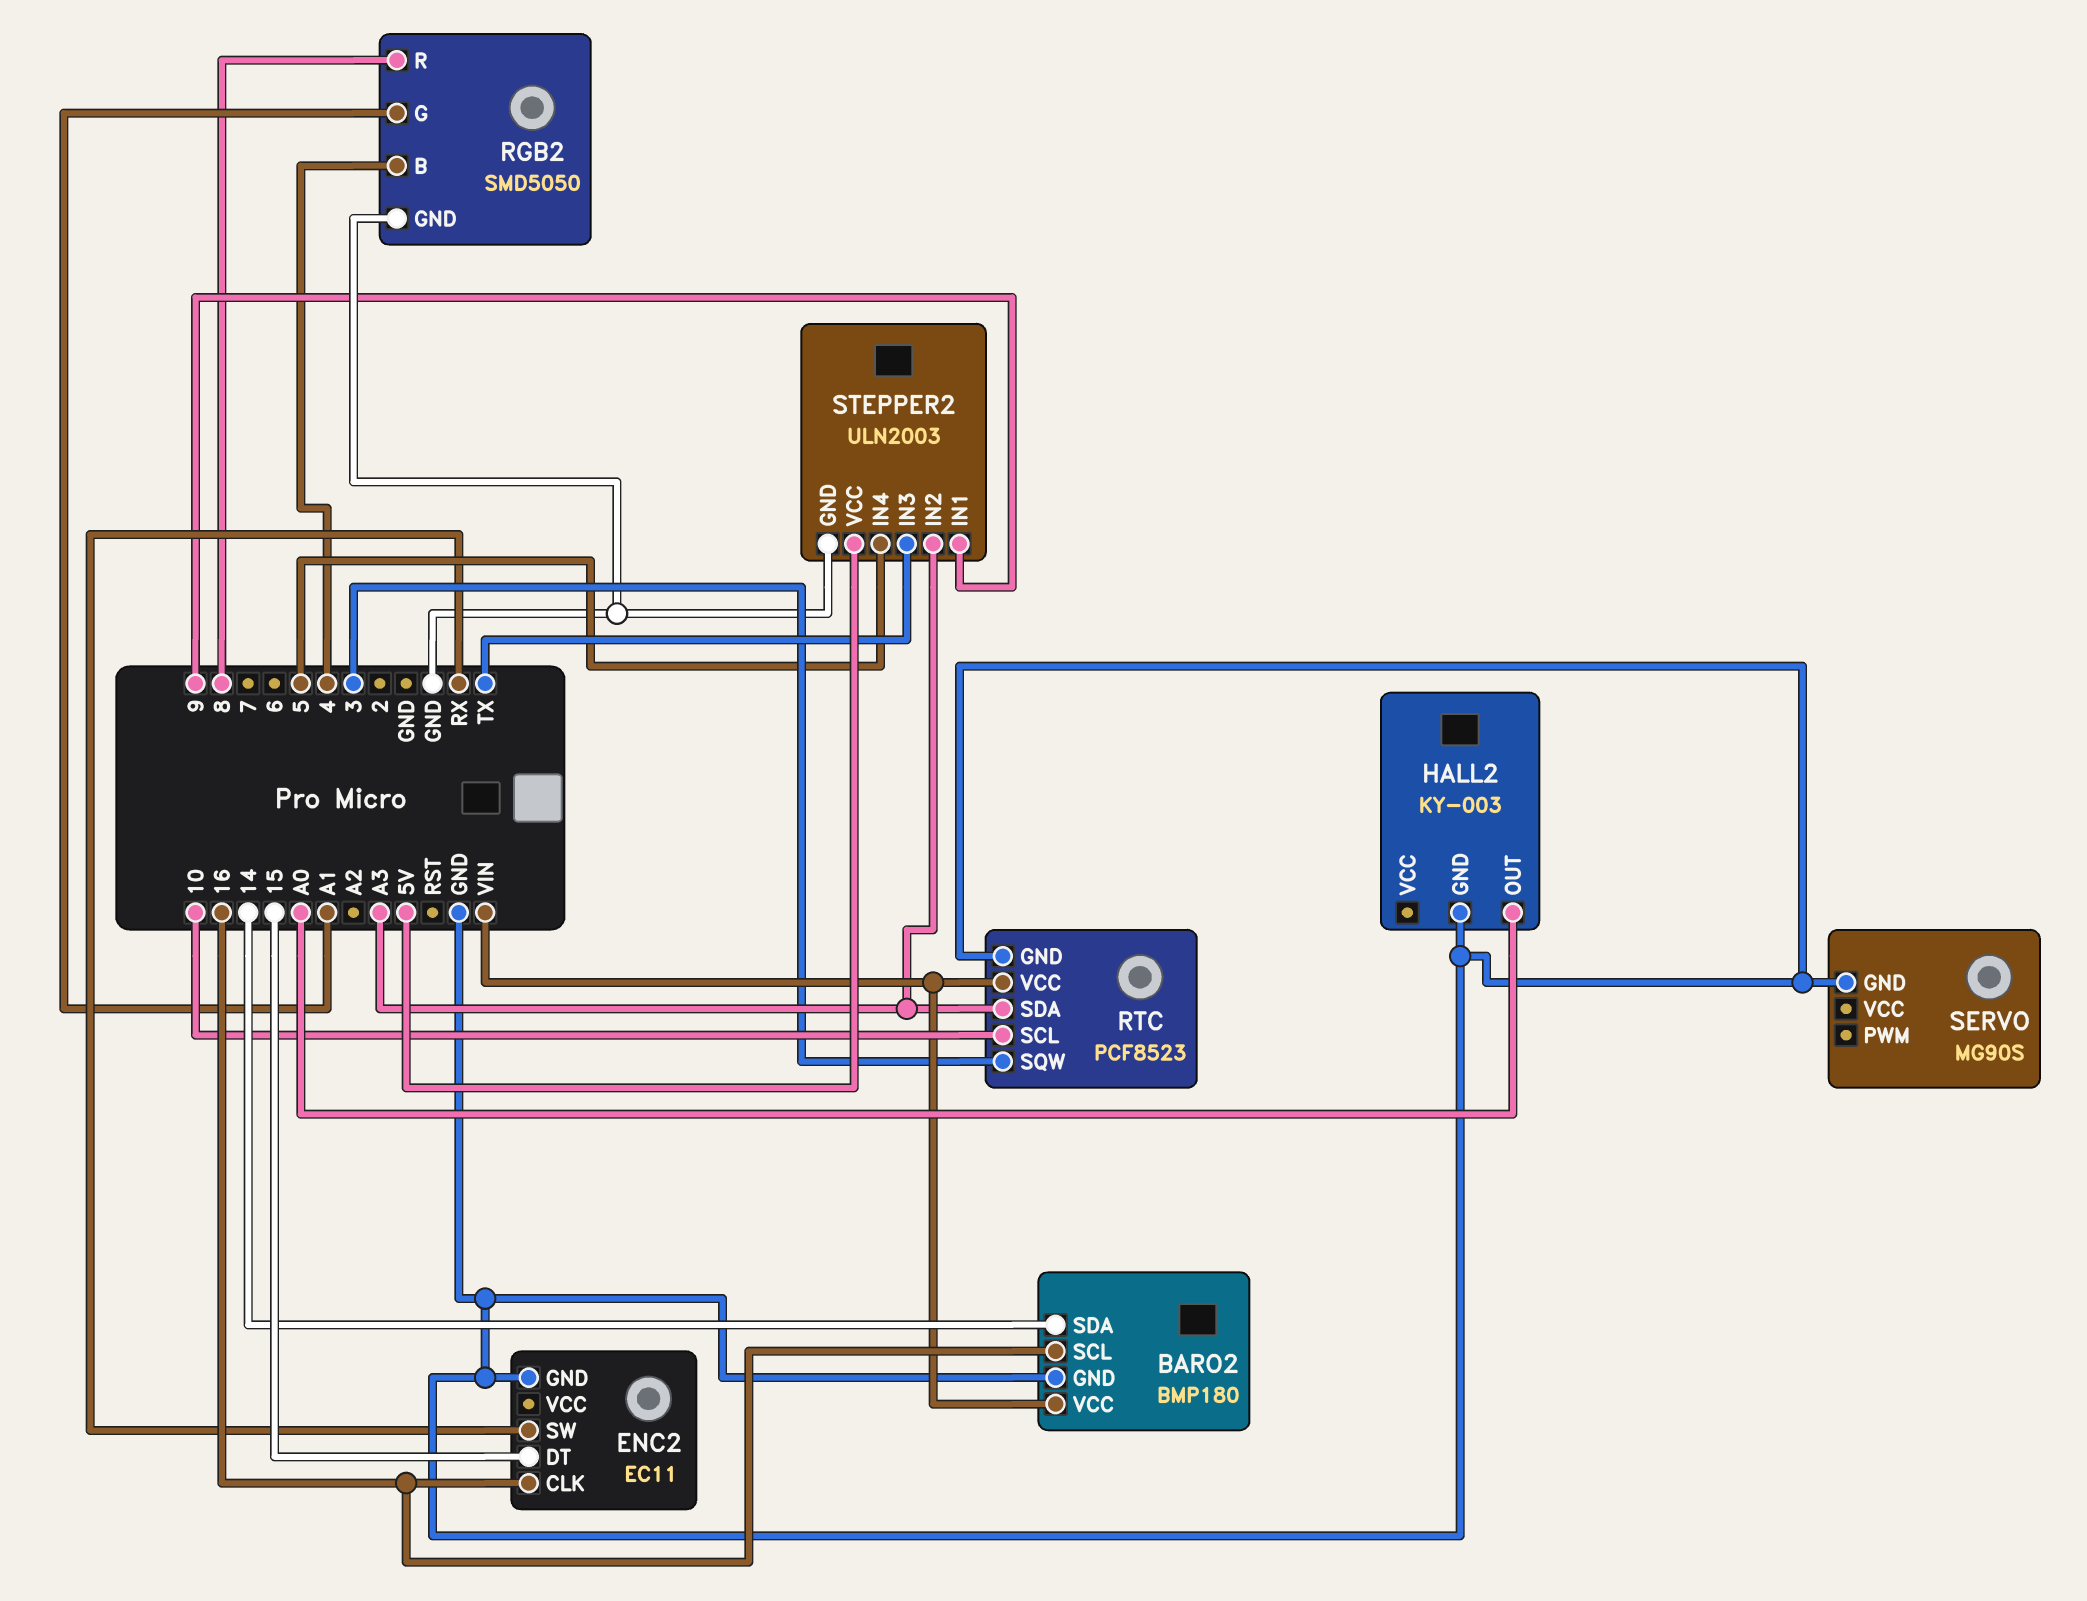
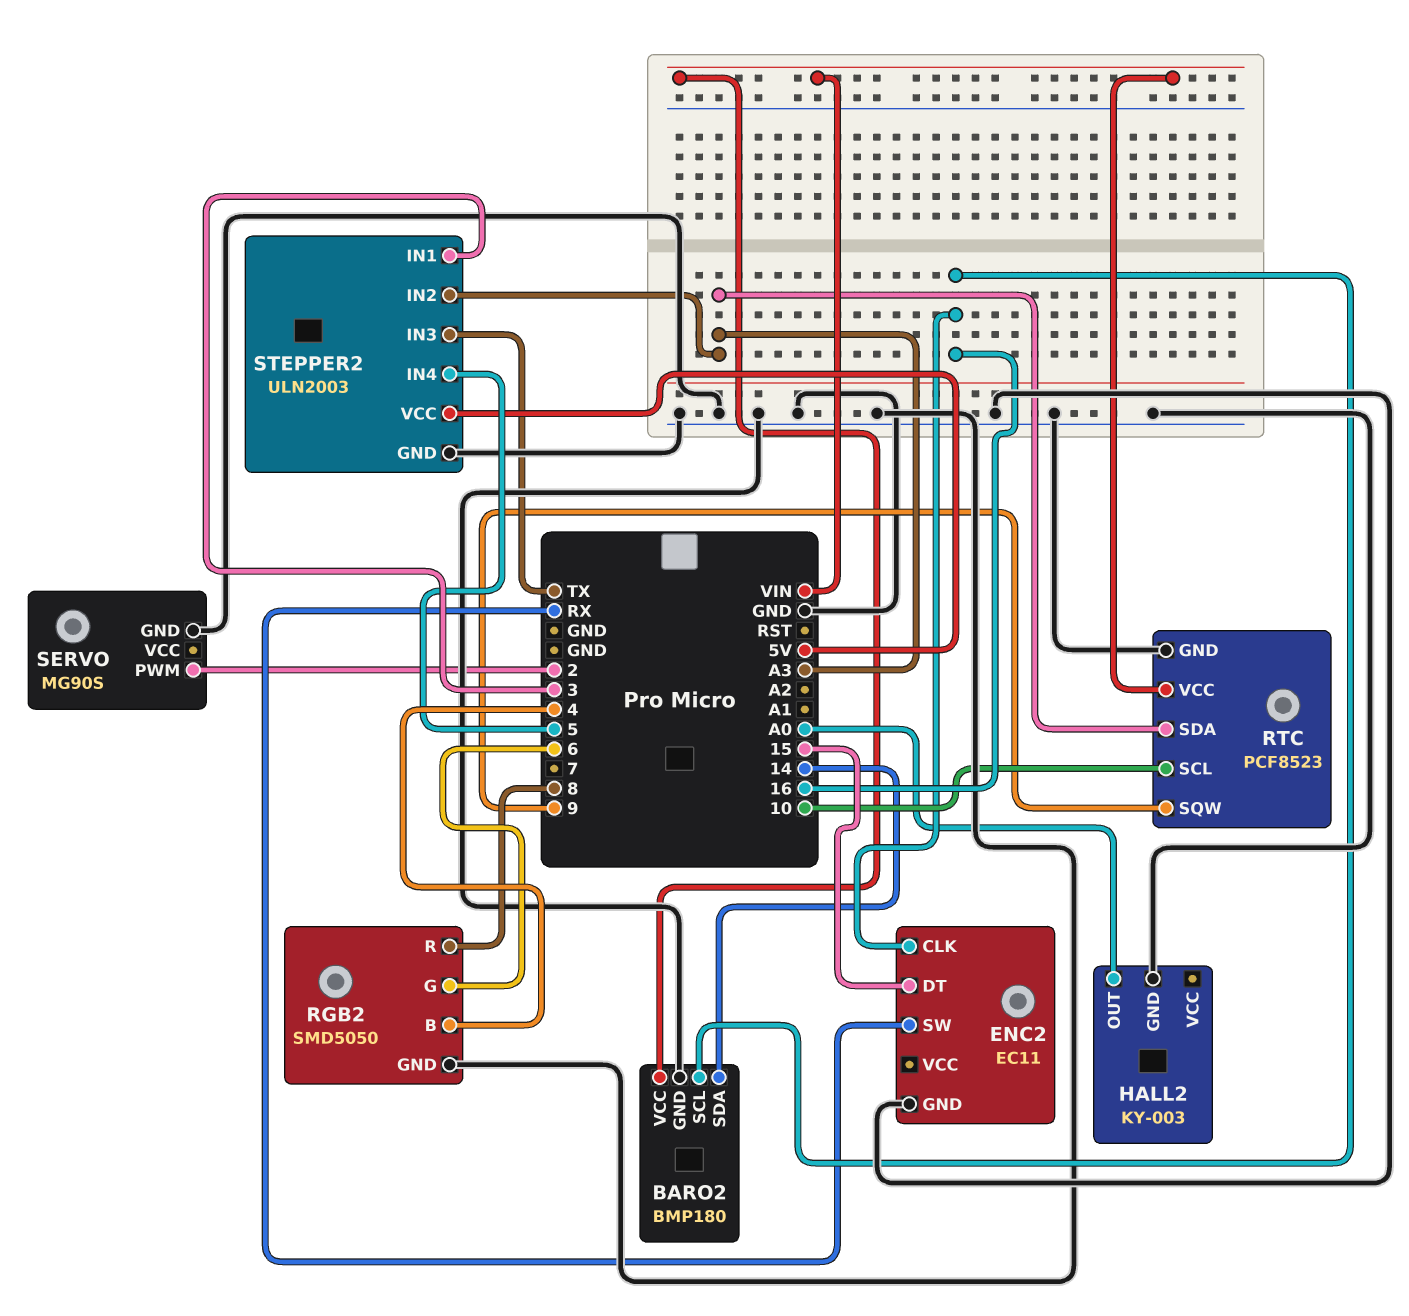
RGB2 pin G: A1 -> 6
RTC pin SQW: 3 -> 9
SERVO pin PWM: none -> 2
STEPPER2 pin IN1: 9 -> 3

